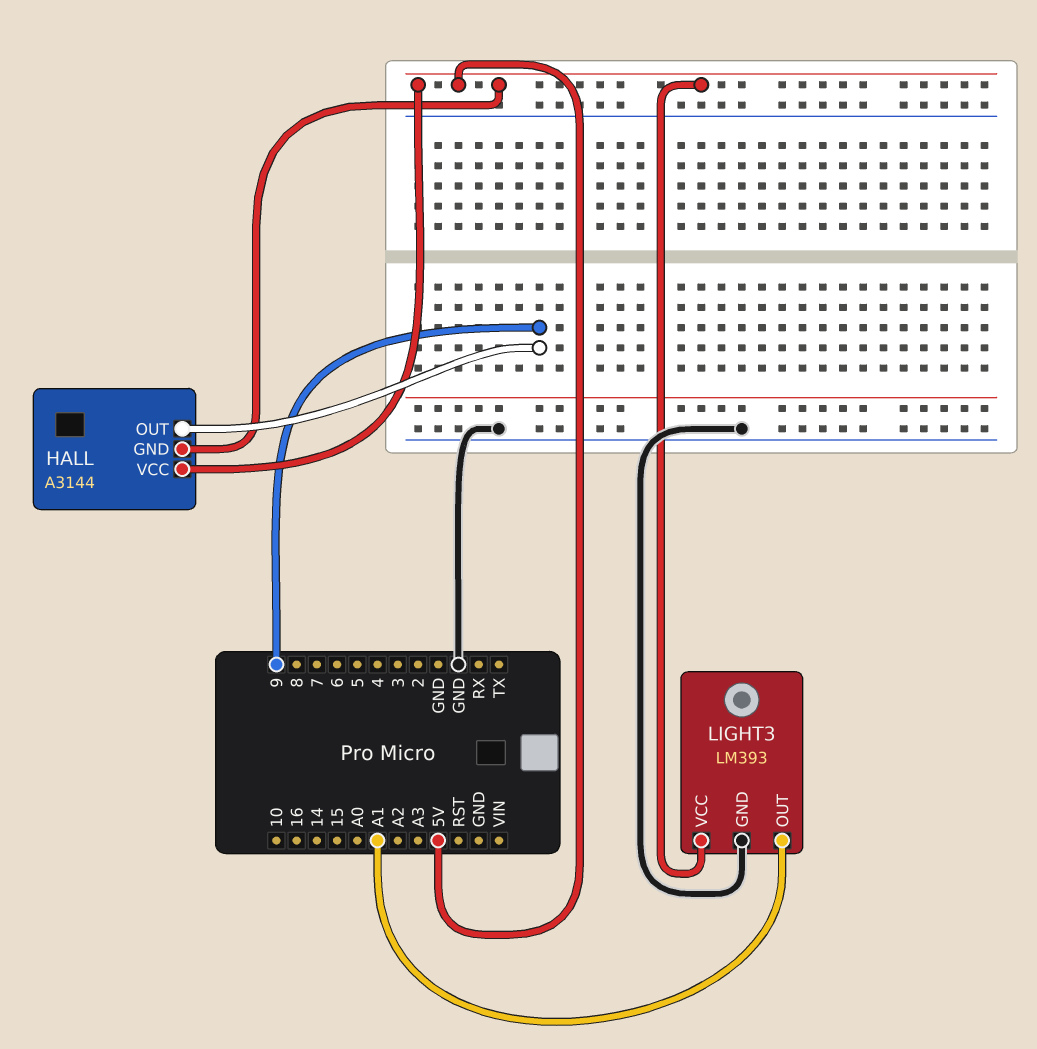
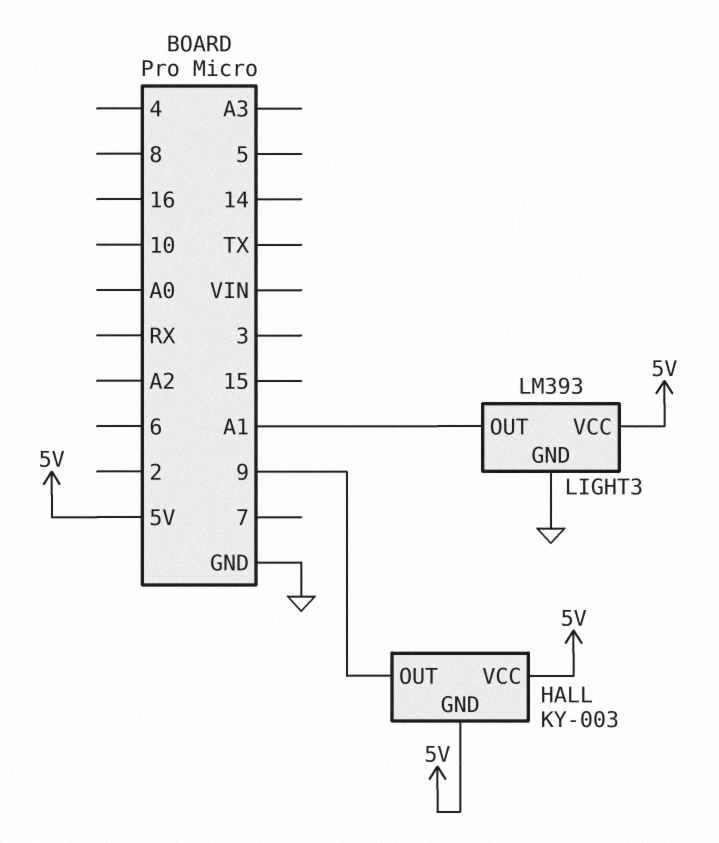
HALL: A3144 -> KY-003

